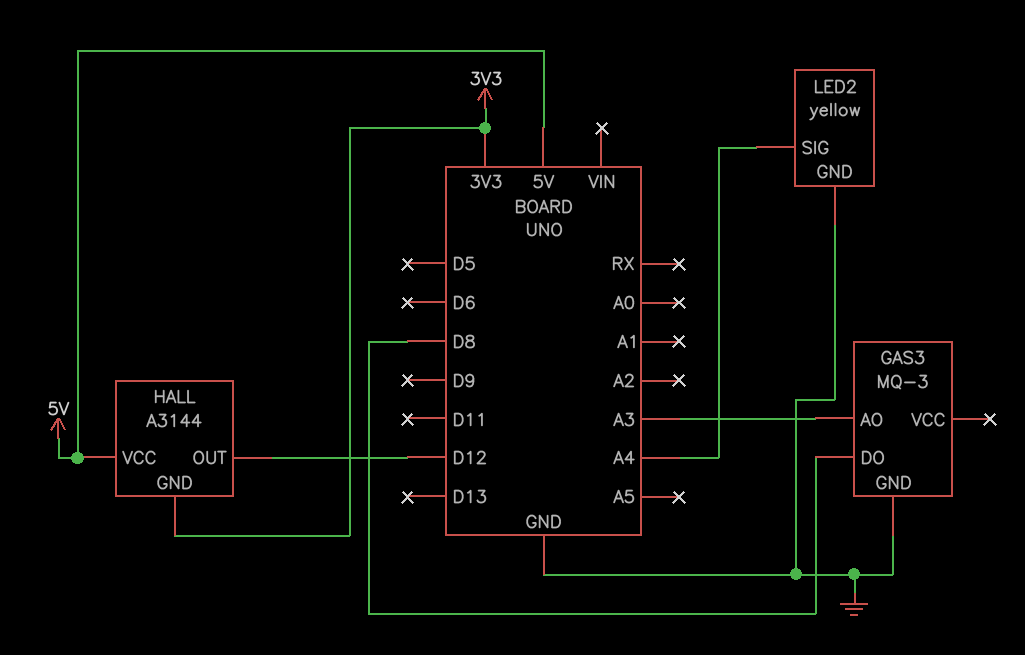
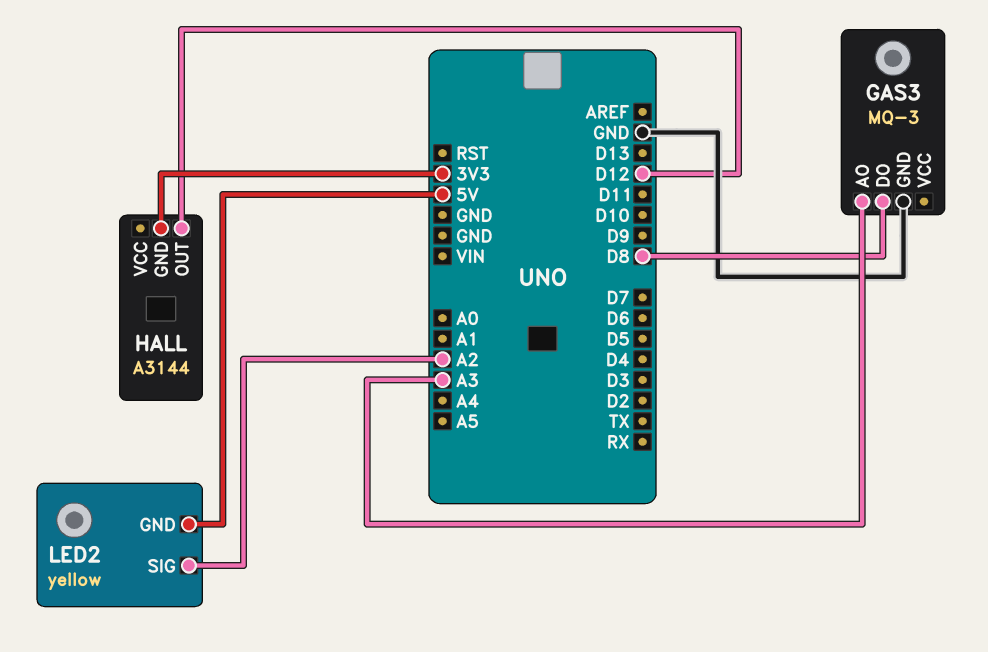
HALL pin VCC: 5V -> none
LED2 pin GND: GND -> 5V
LED2 pin SIG: A4 -> A2

